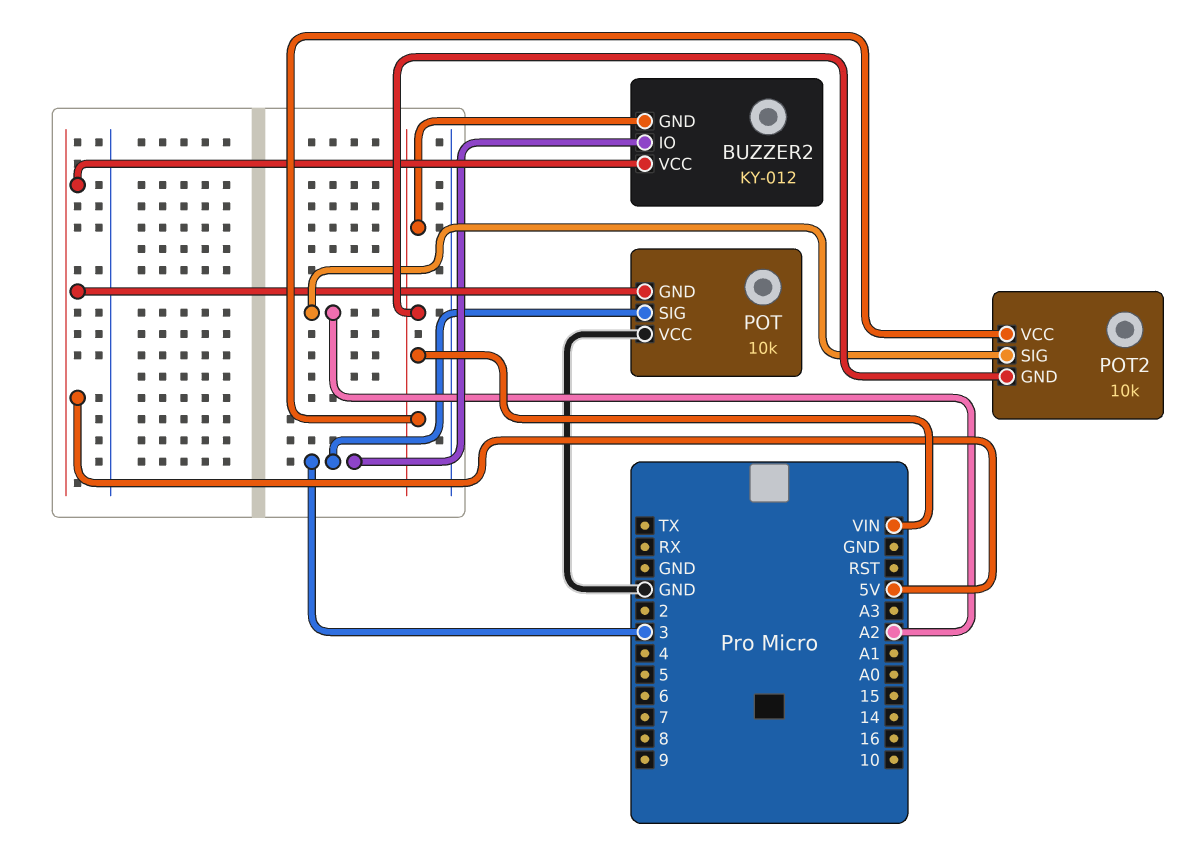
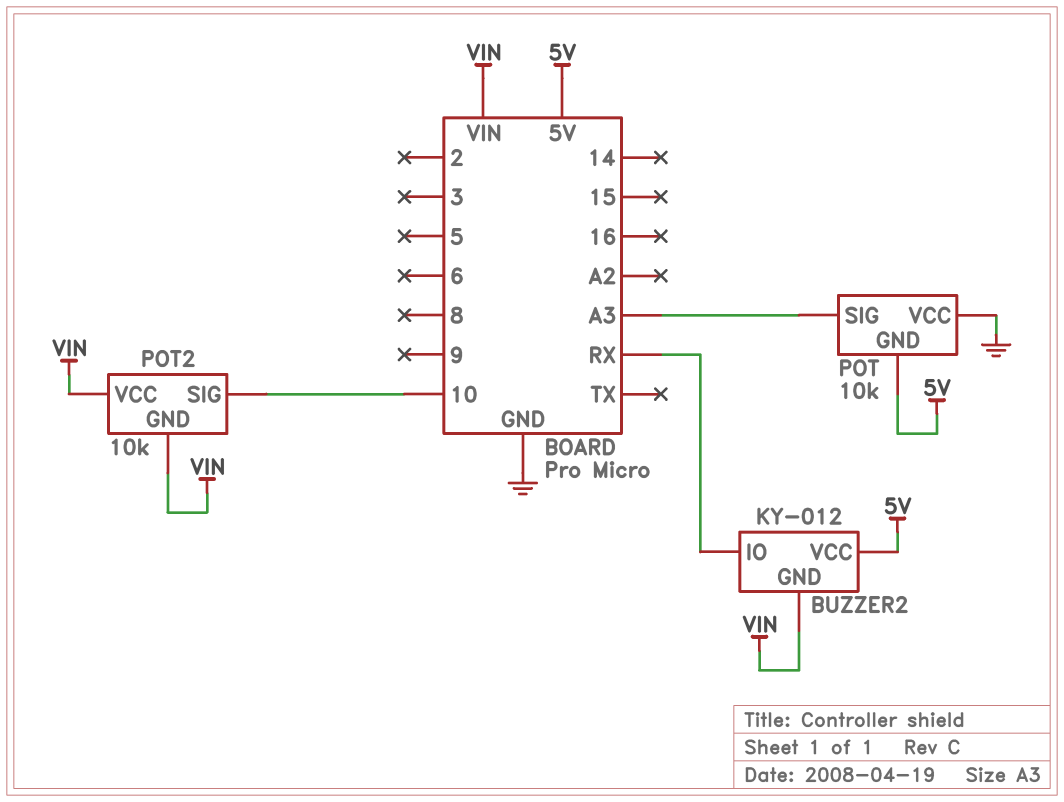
BUZZER2 pin IO: 3 -> RX
POT pin SIG: 3 -> A3
POT2 pin SIG: A2 -> 10

